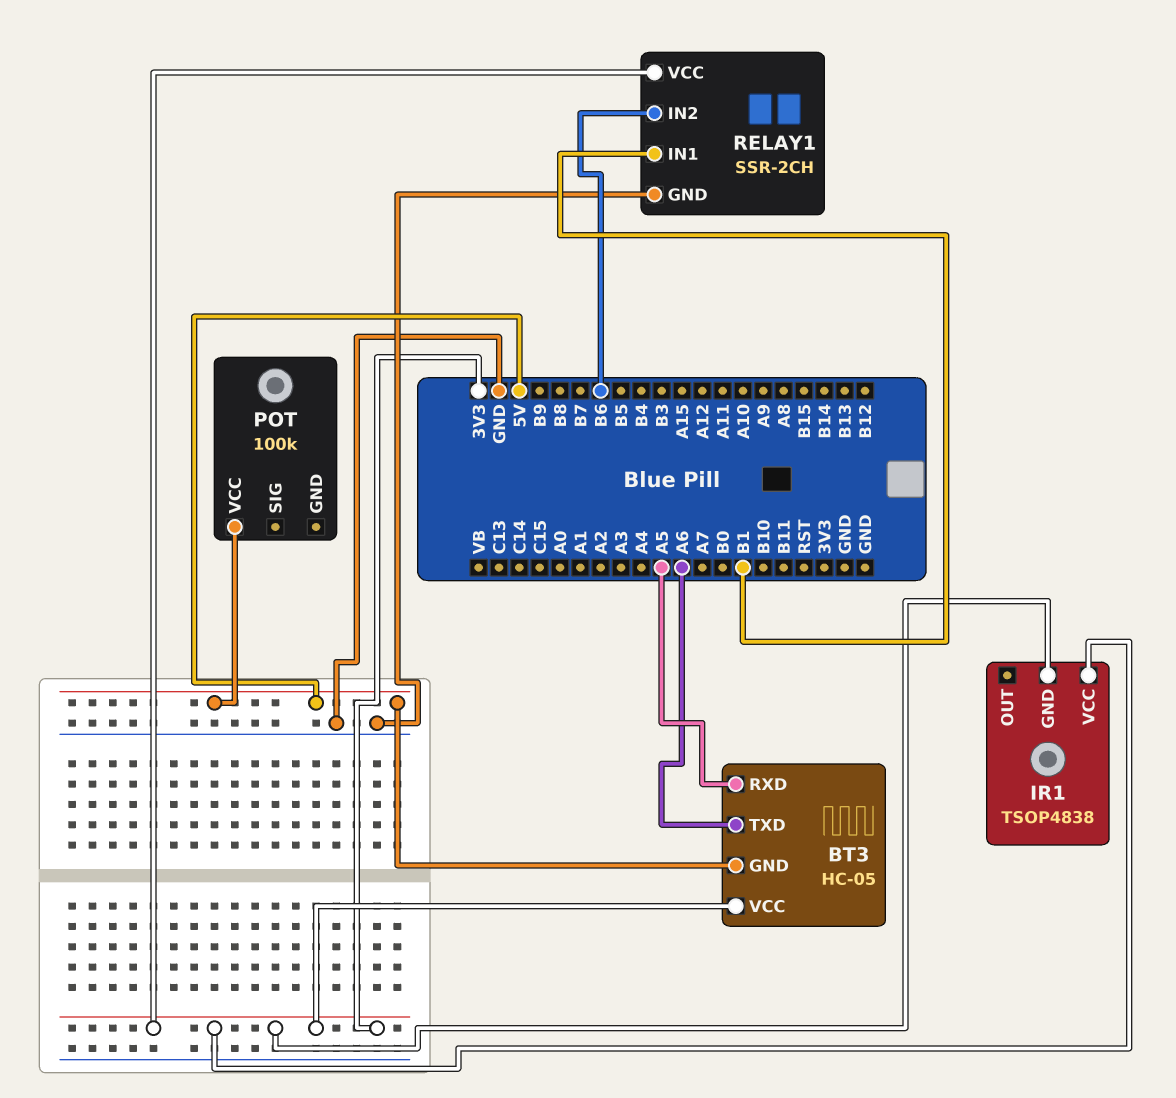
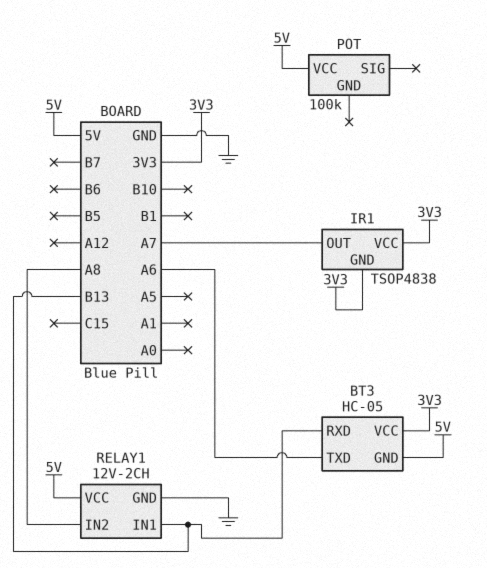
BT3 pin RXD: A5 -> B13
IR1 pin OUT: none -> A7
RELAY1: SSR-2CH -> 12V-2CH
RELAY1 pin IN1: B1 -> B13
RELAY1 pin IN2: B6 -> A8
RELAY1 pin VCC: 3V3 -> 5V

